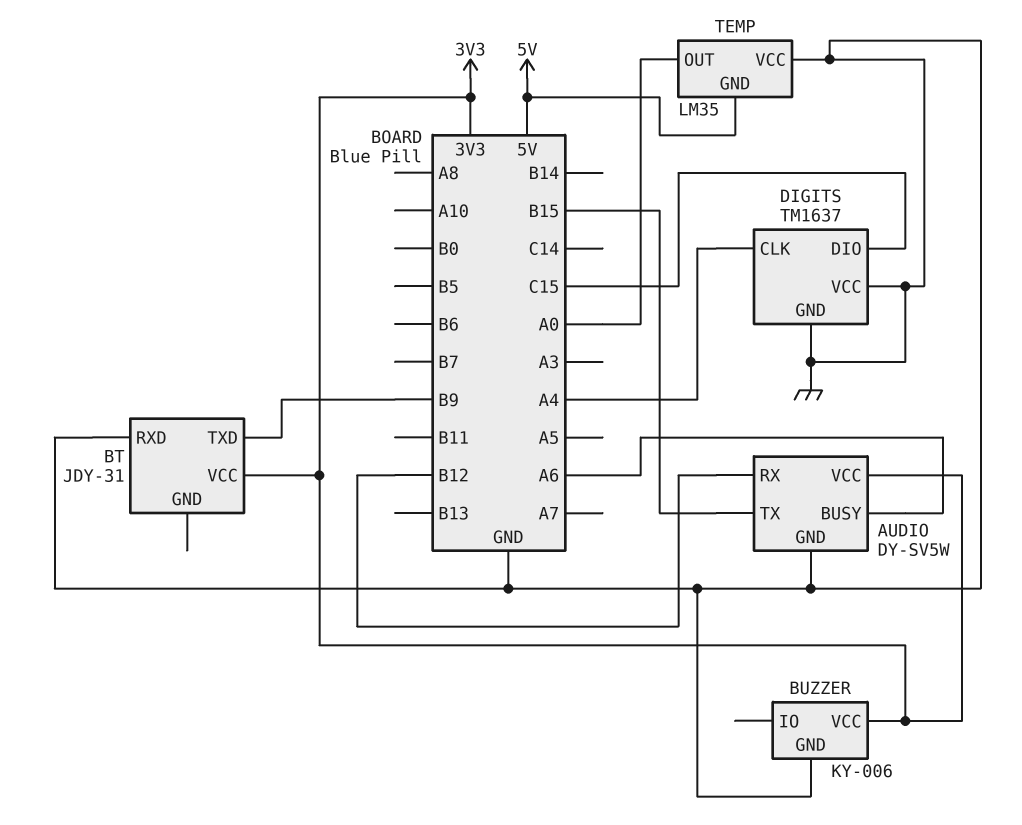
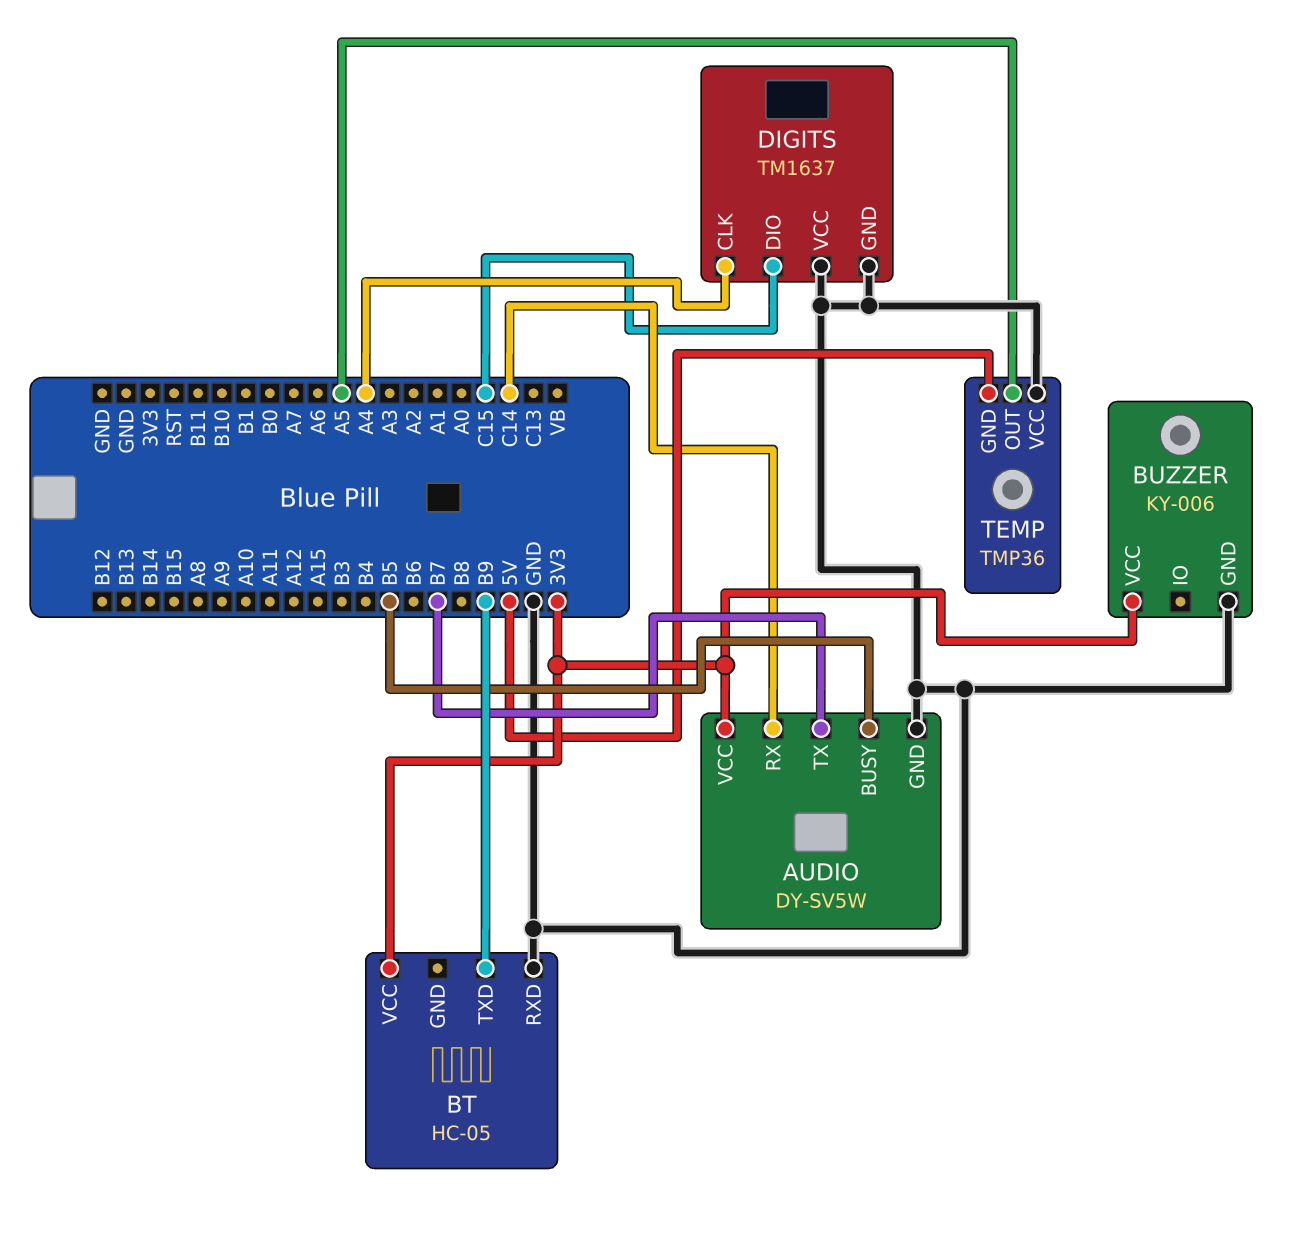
AUDIO pin BUSY: A6 -> B5
AUDIO pin RX: B12 -> C14
AUDIO pin TX: B15 -> B7
BT: JDY-31 -> HC-05
TEMP: LM35 -> TMP36
TEMP pin OUT: A0 -> A5

